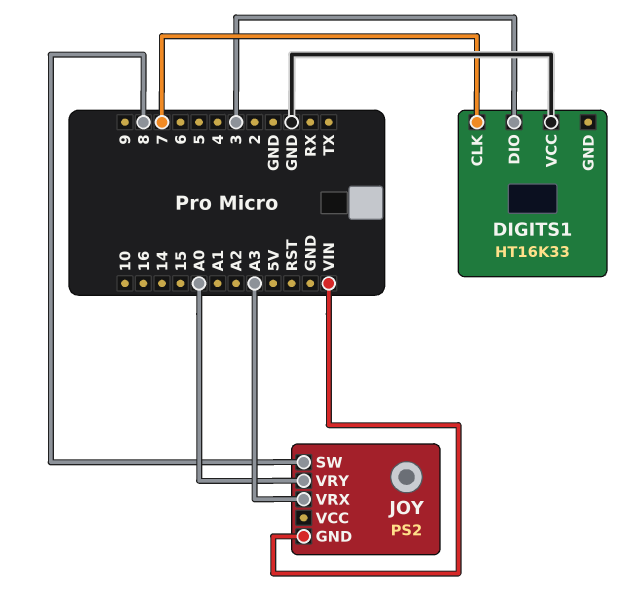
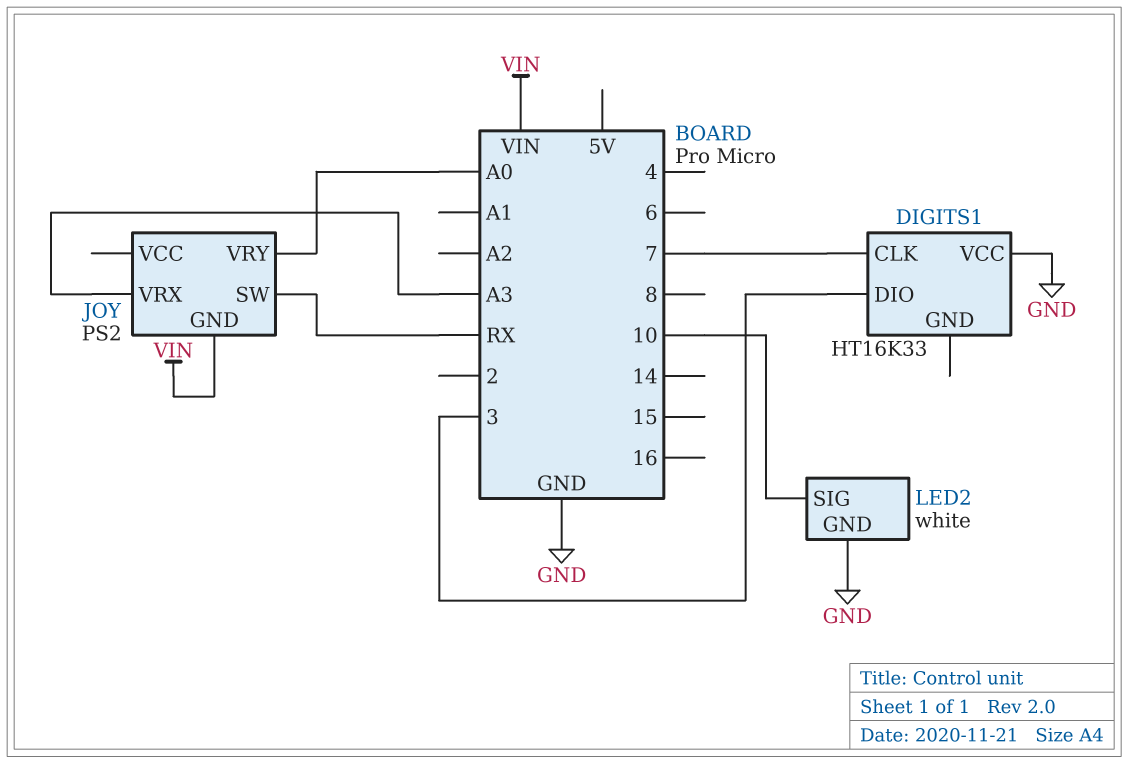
JOY pin SW: 8 -> RX
LED2: none -> white
LED2 pin GND: none -> GND
LED2 pin SIG: none -> 10

